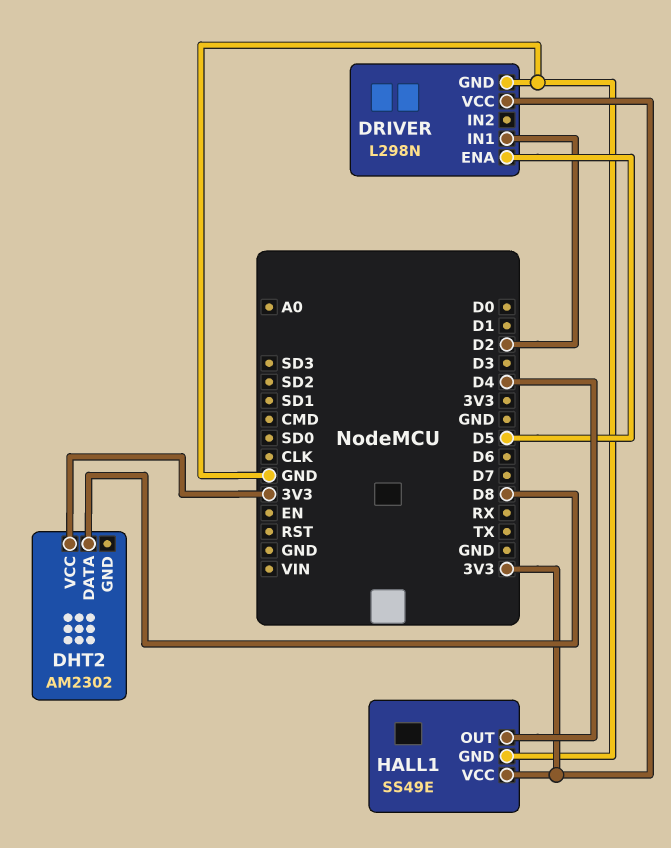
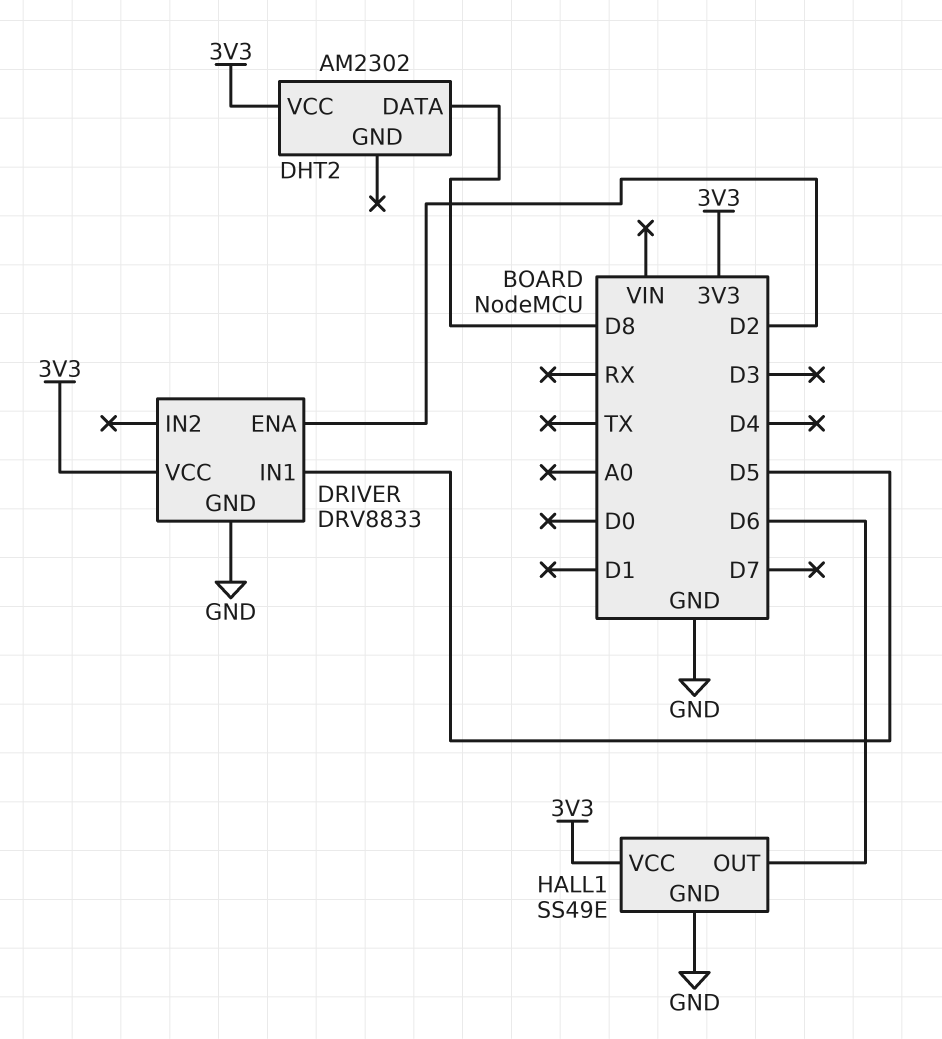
DRIVER: L298N -> DRV8833
DRIVER pin ENA: D5 -> D2
DRIVER pin IN1: D2 -> D5
HALL1 pin OUT: D4 -> D6

